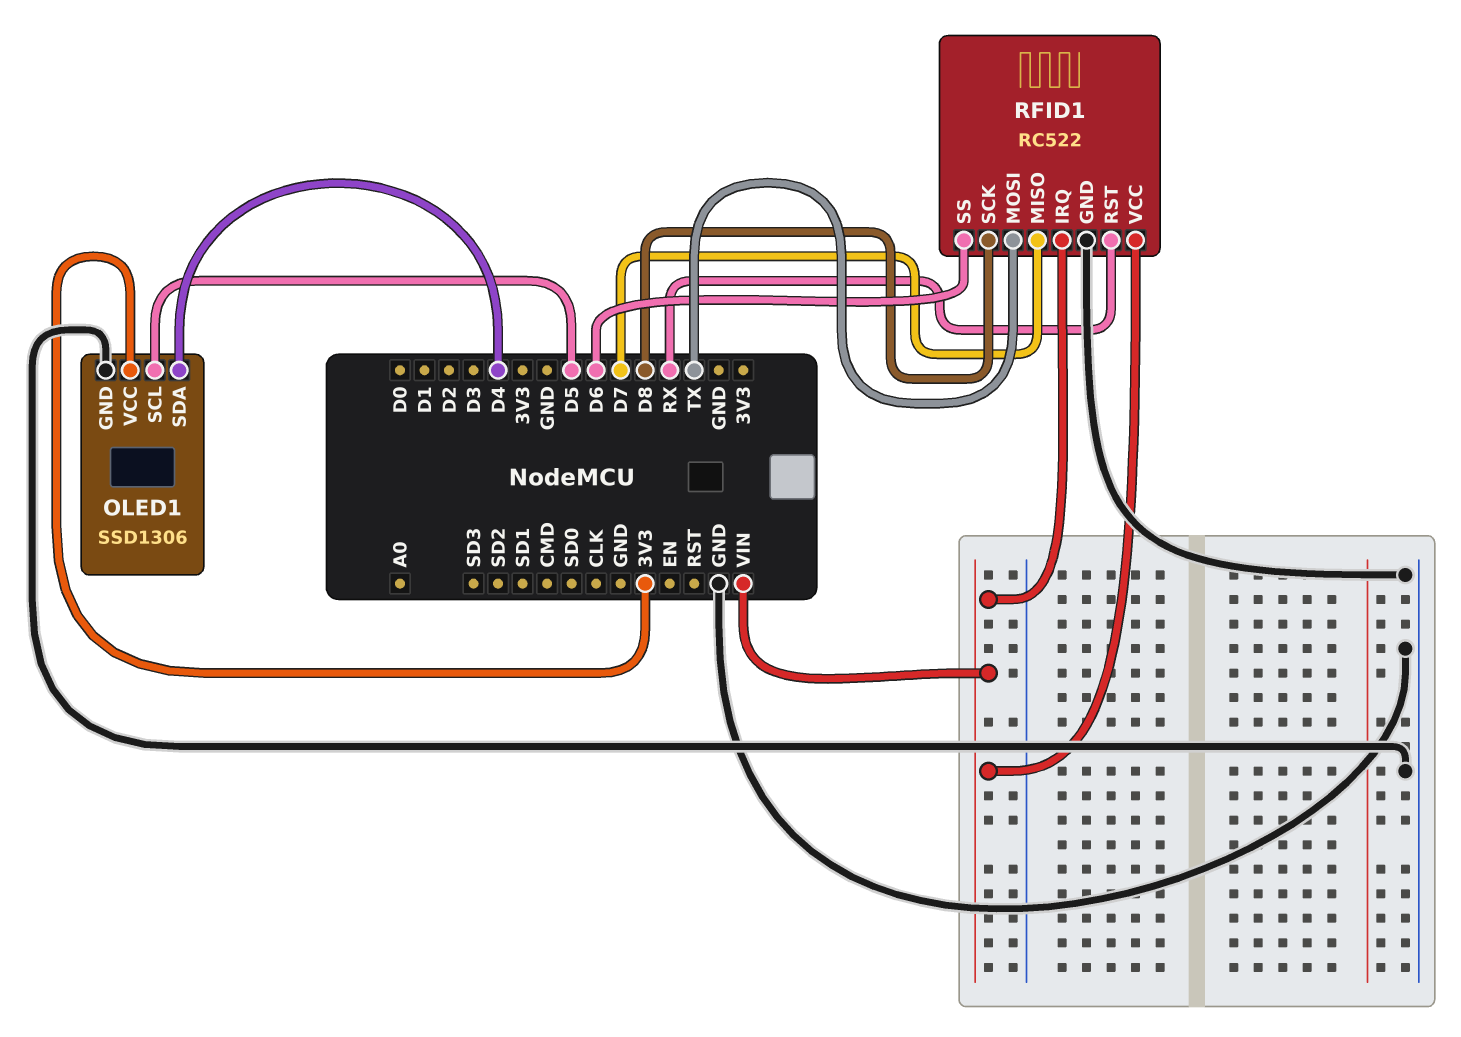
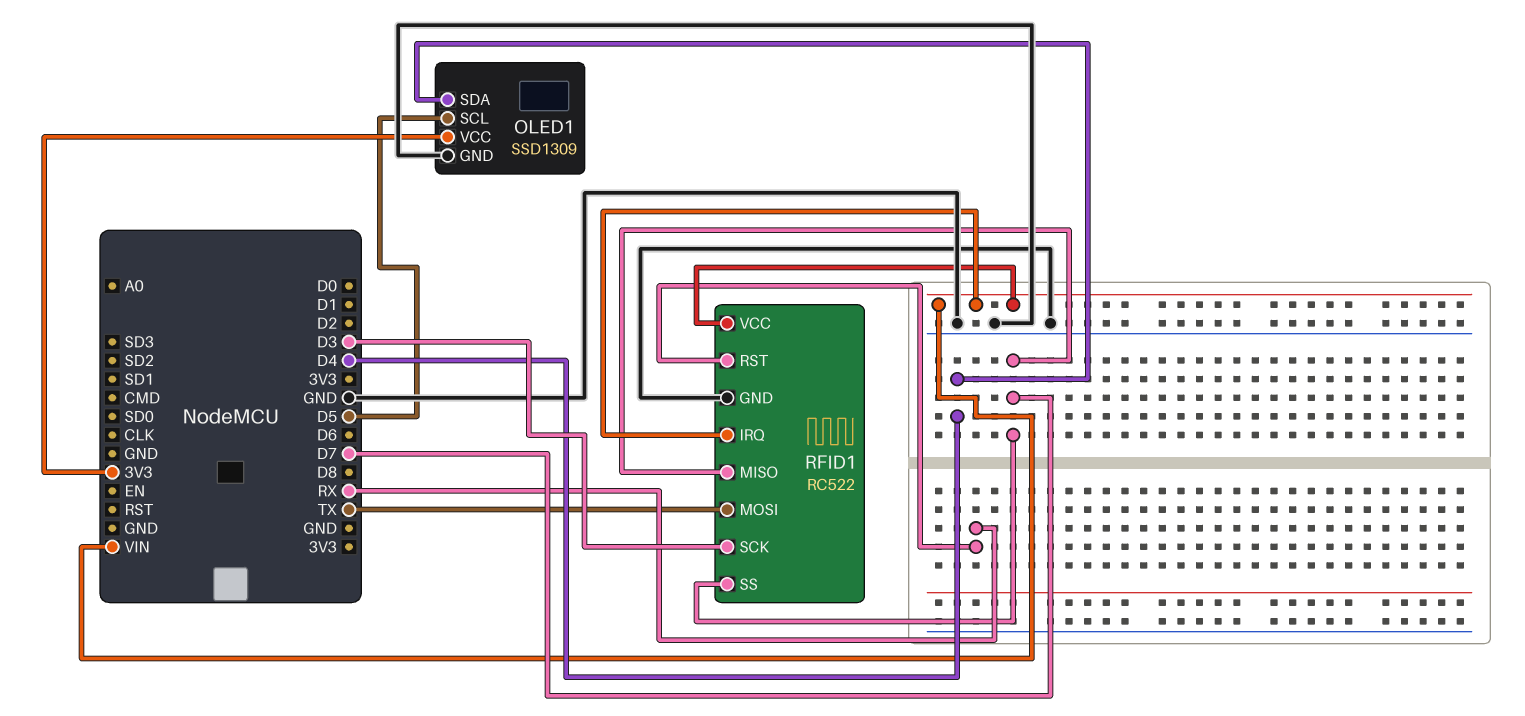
OLED1: SSD1306 -> SSD1309
RFID1 pin SCK: D8 -> D3
RFID1 pin SS: D6 -> D7

